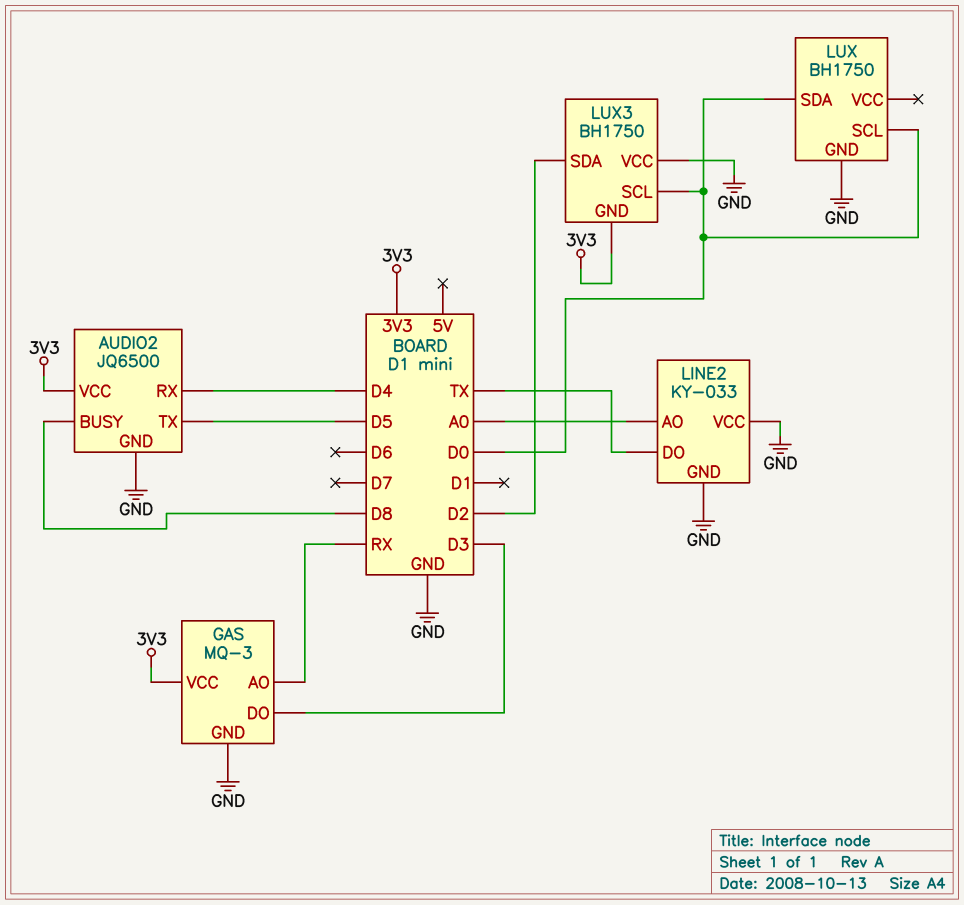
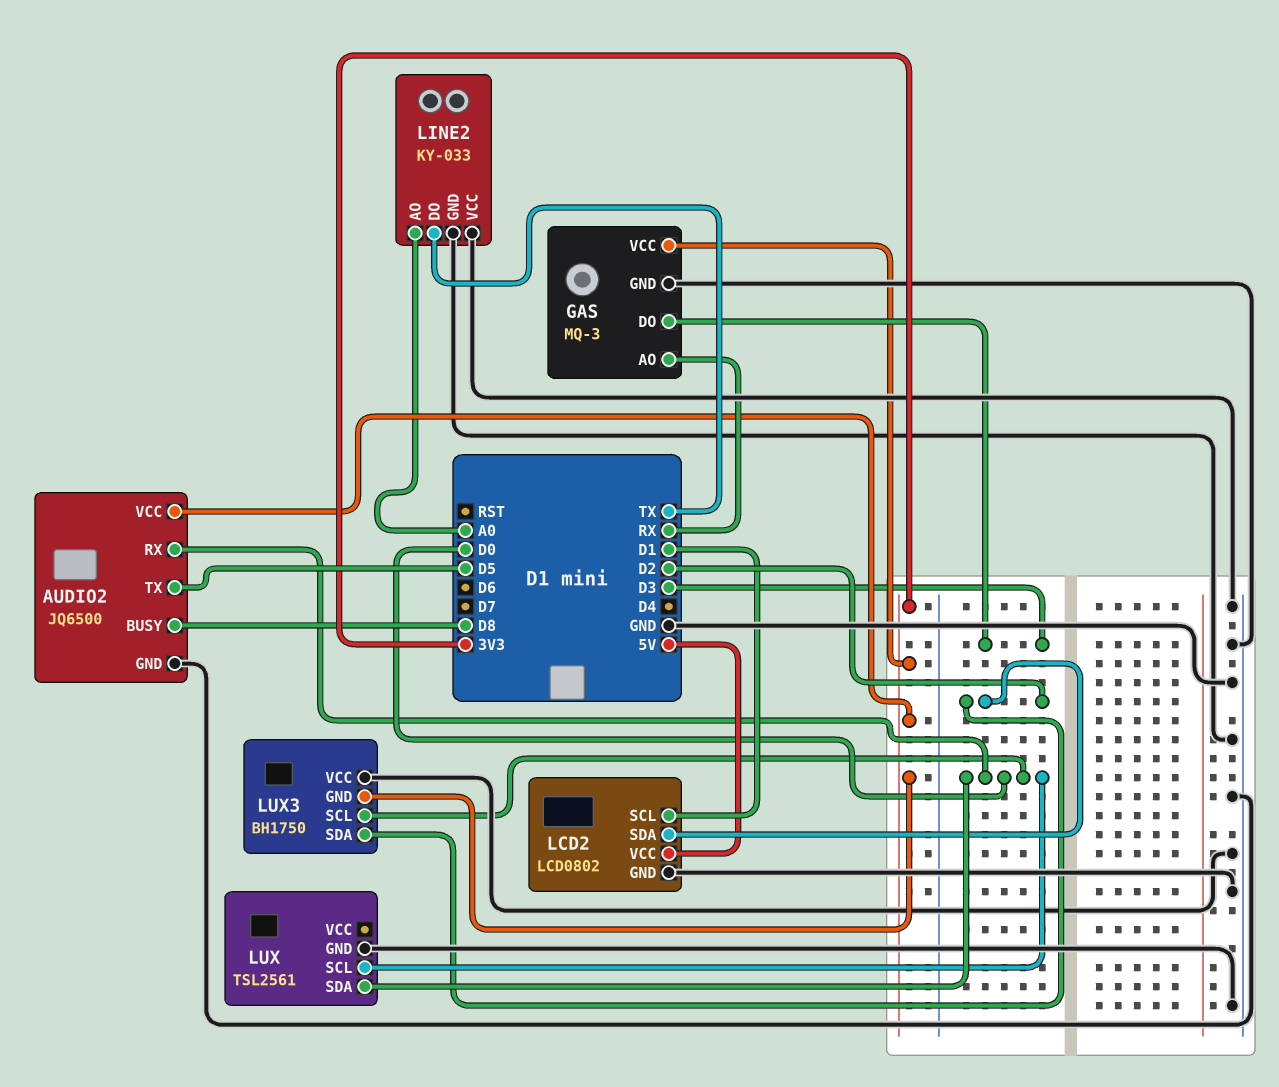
AUDIO2 pin RX: D4 -> D0
LCD2: none -> LCD0802
LCD2 pin GND: none -> GND
LCD2 pin SCL: none -> D1
LCD2 pin SDA: none -> D2
LCD2 pin VCC: none -> 5V
LUX: BH1750 -> TSL2561

